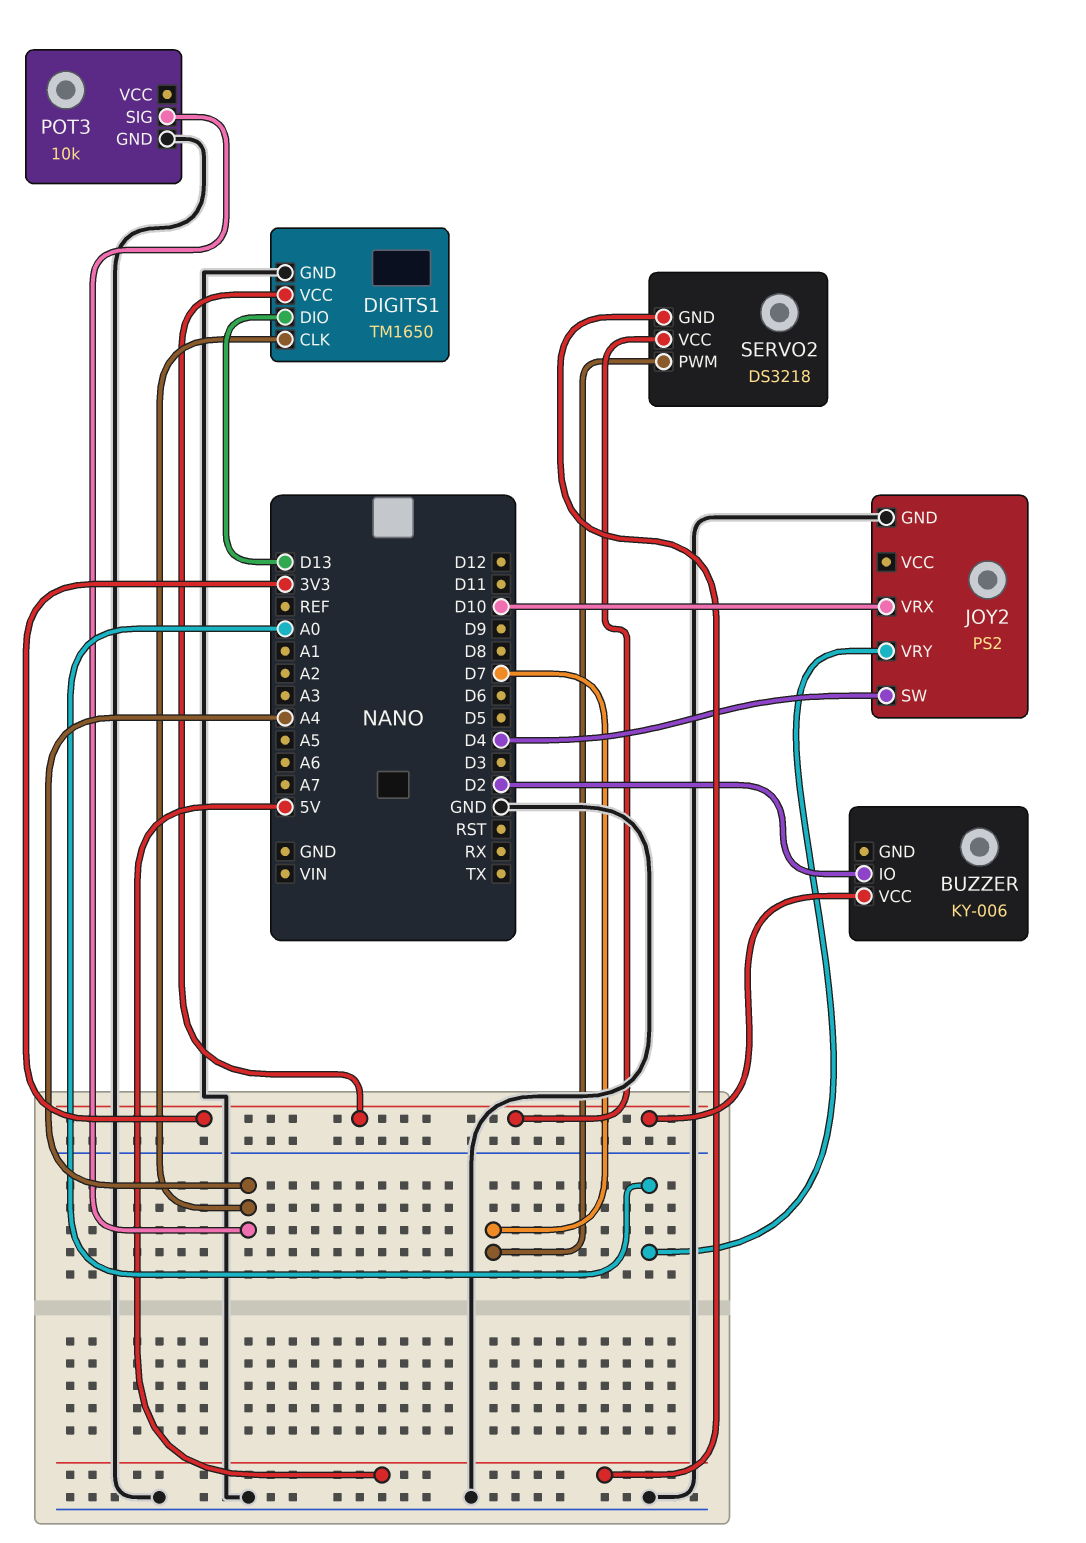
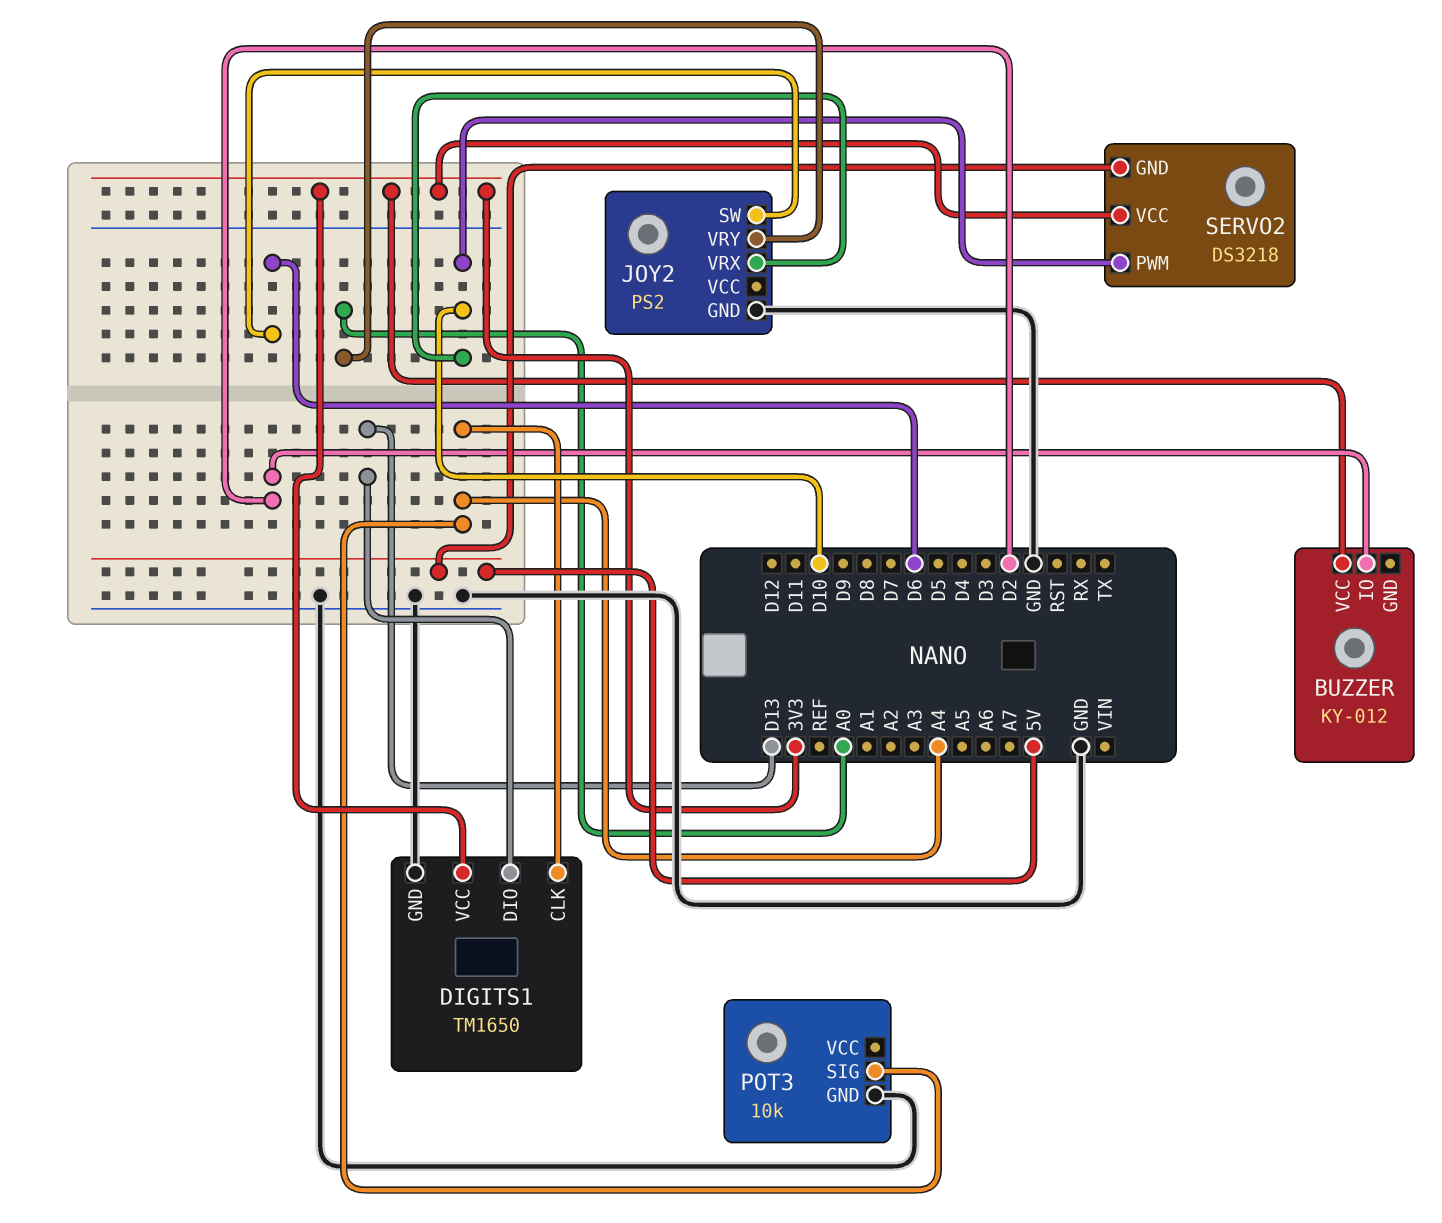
BUZZER: KY-006 -> KY-012
JOY2 pin SW: D4 -> D6
SERVO2 pin PWM: D7 -> D10

